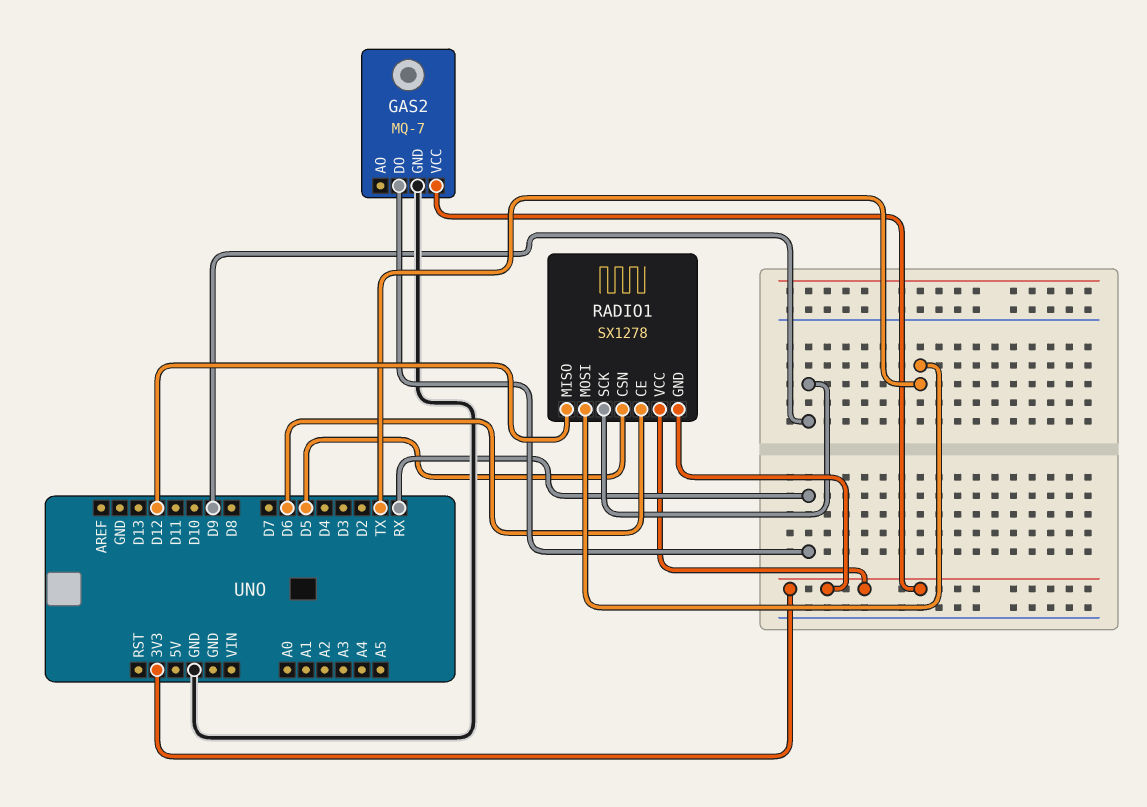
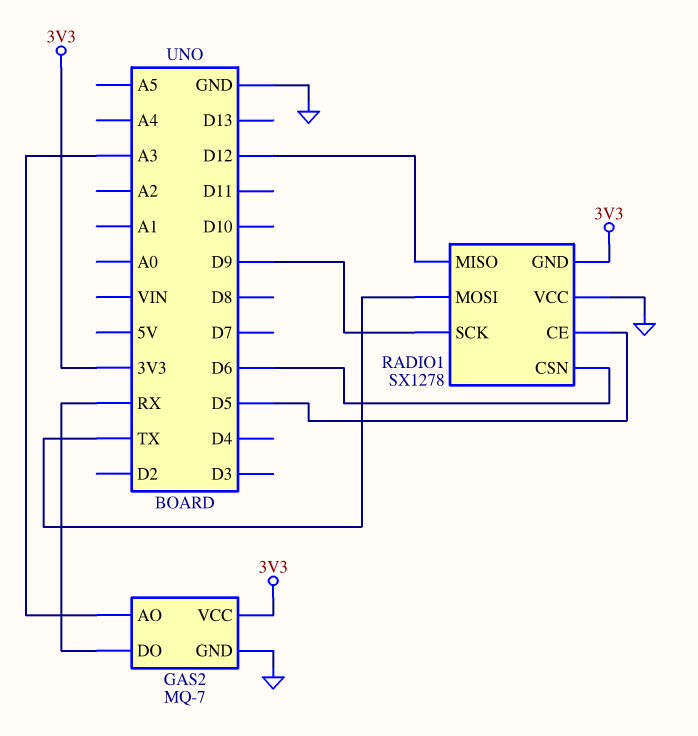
GAS2 pin AO: none -> A3
RADIO1 pin CE: D6 -> D5
RADIO1 pin CSN: D5 -> D6
RADIO1 pin VCC: 3V3 -> GND

